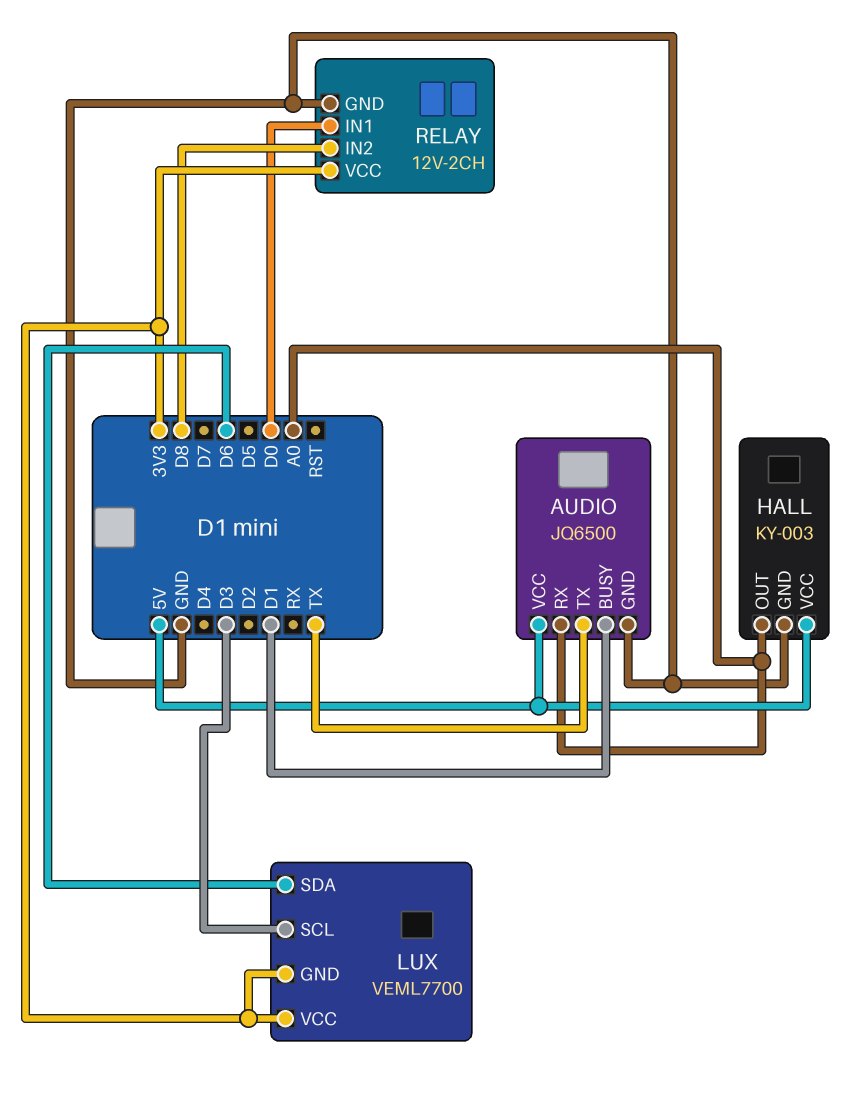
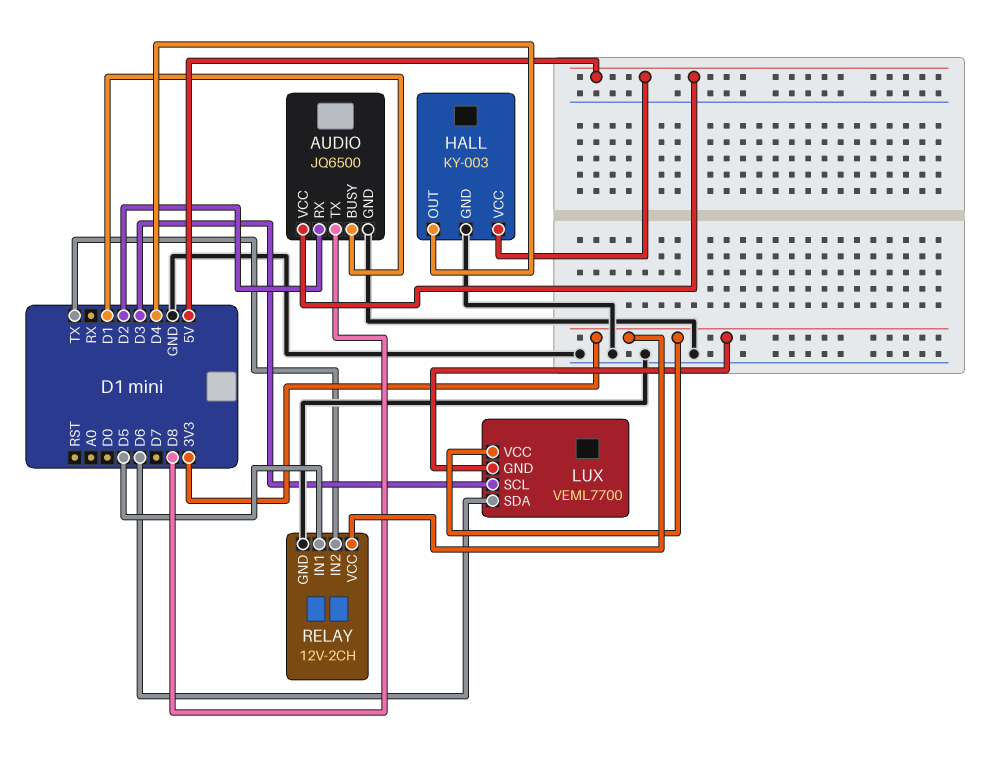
AUDIO pin RX: A0 -> D2
AUDIO pin TX: TX -> D8
HALL pin OUT: A0 -> D4
RELAY pin IN1: D0 -> D5
RELAY pin IN2: D8 -> TX

